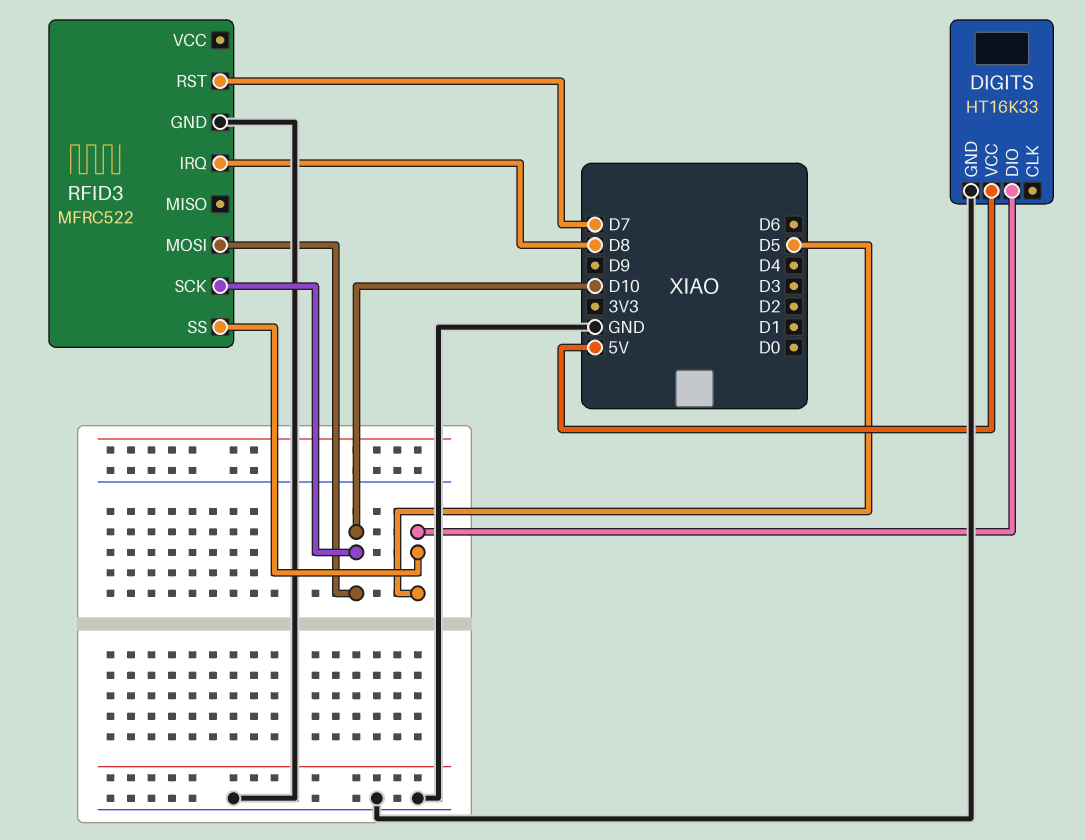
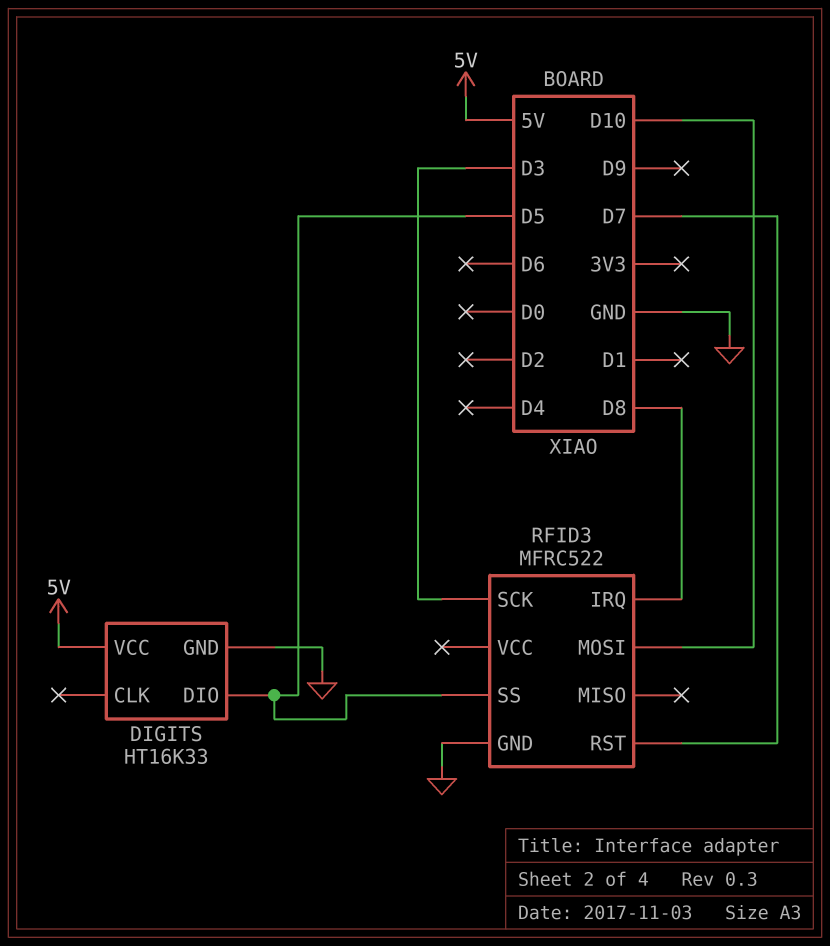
RFID3 pin SCK: D10 -> D3

